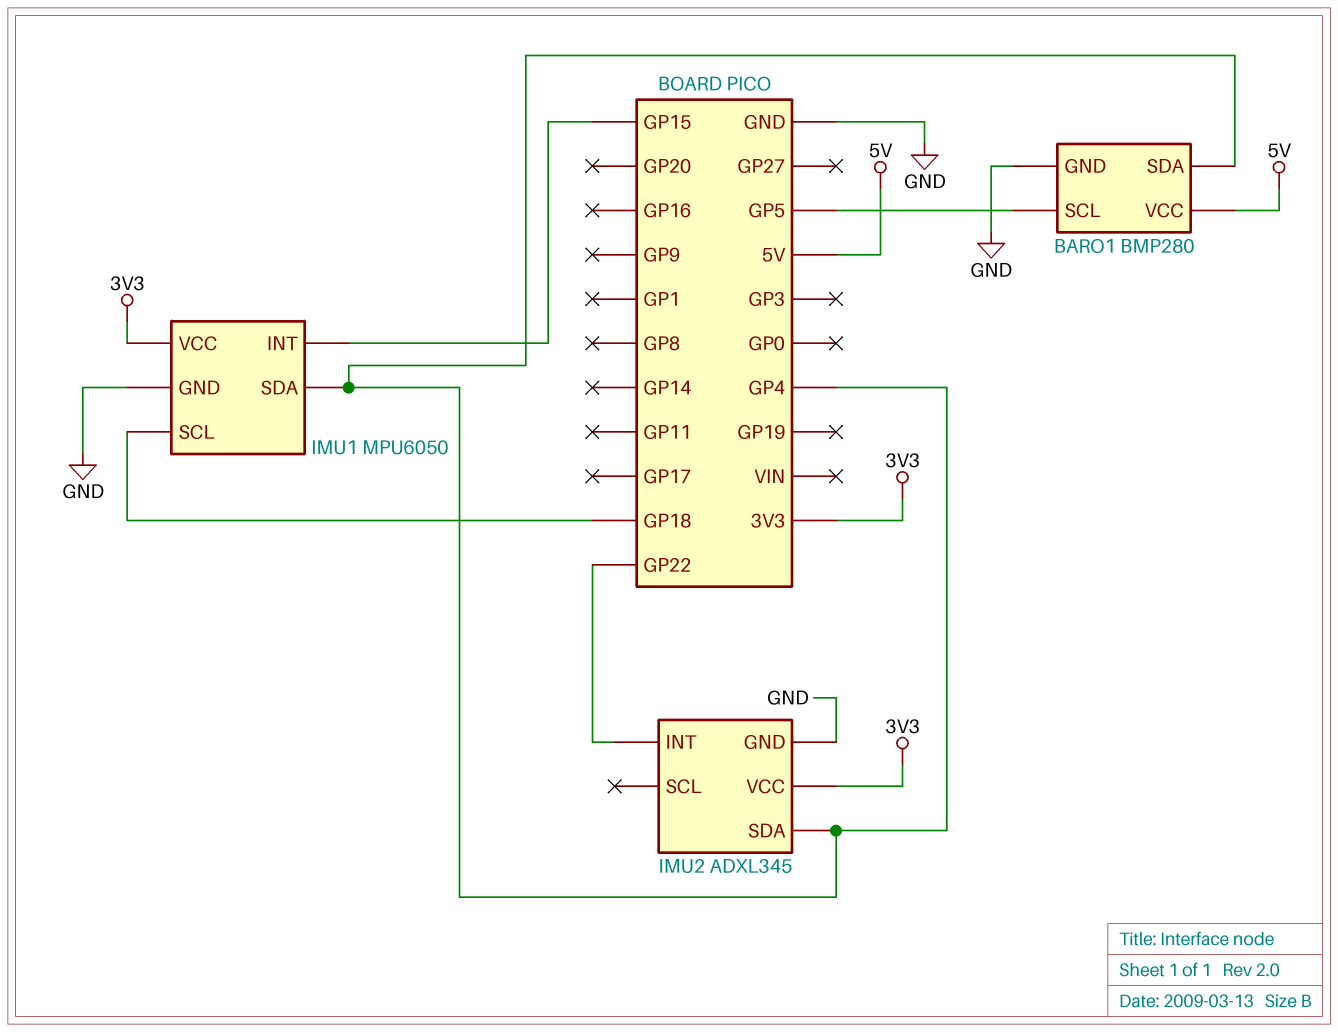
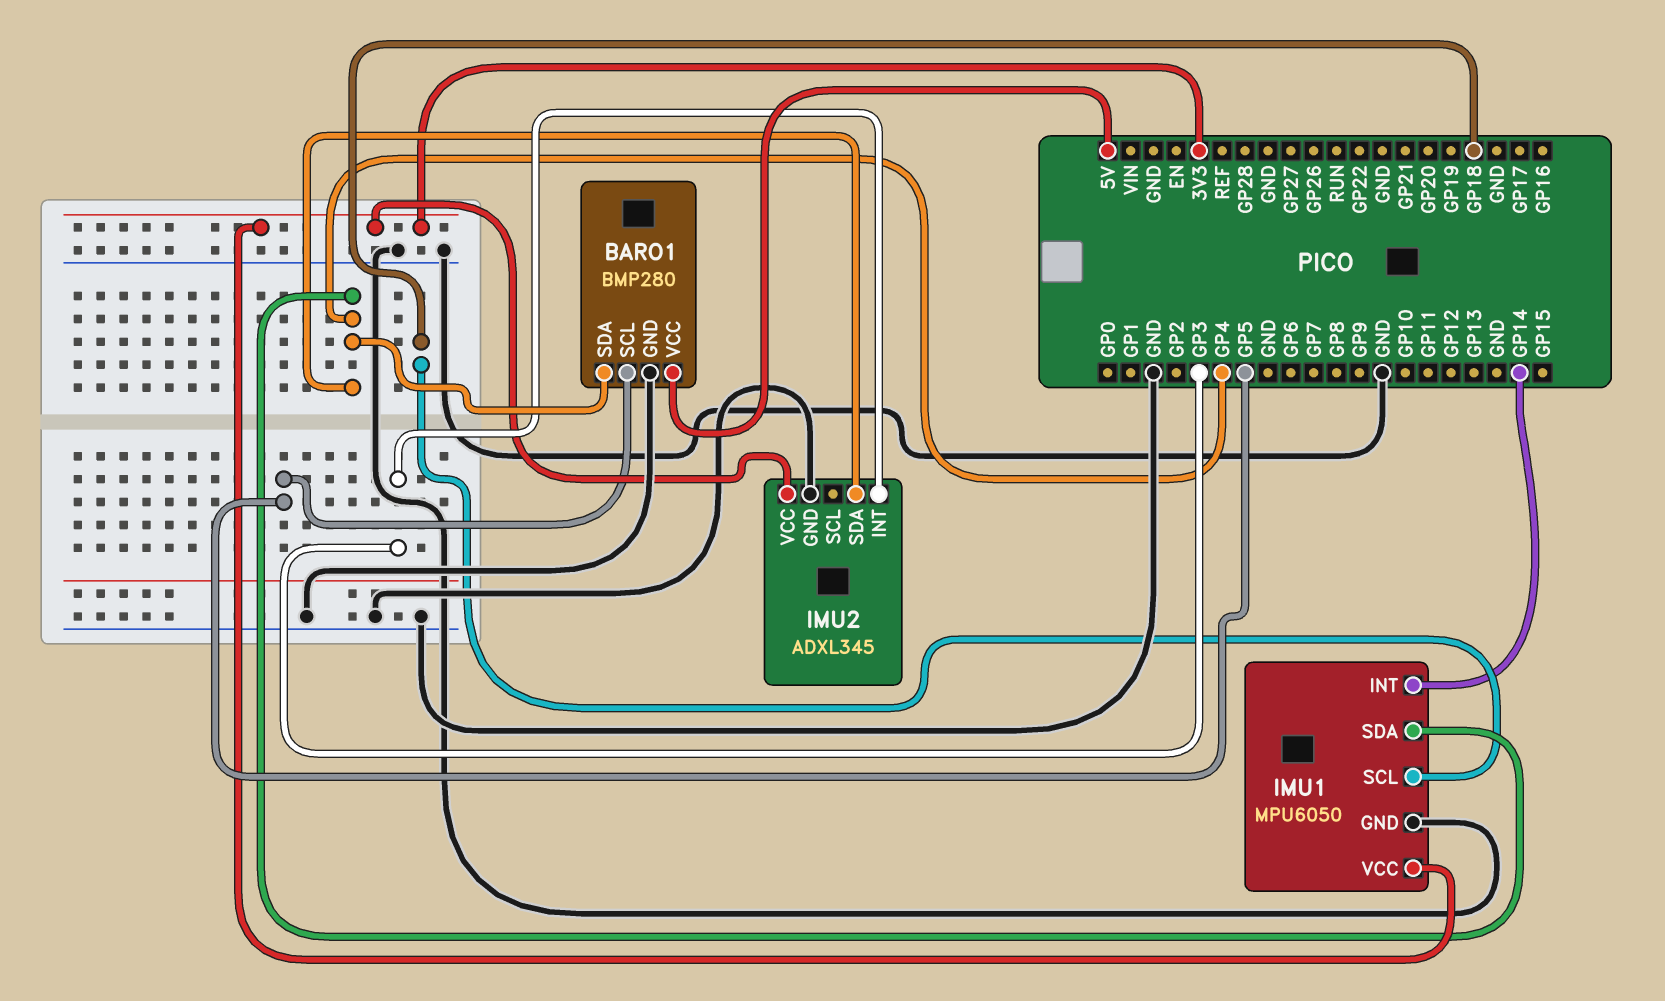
IMU1 pin INT: GP15 -> GP14
IMU2 pin INT: GP22 -> GP3

